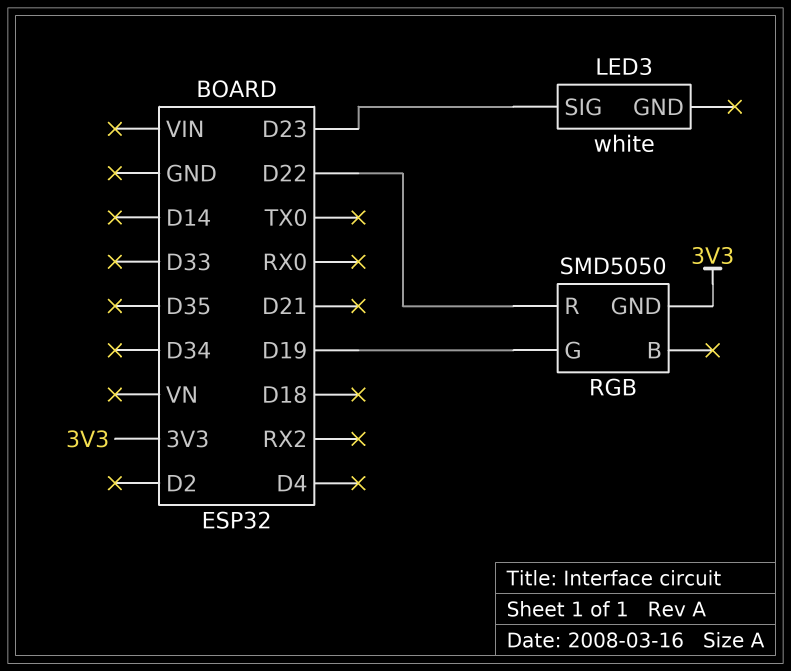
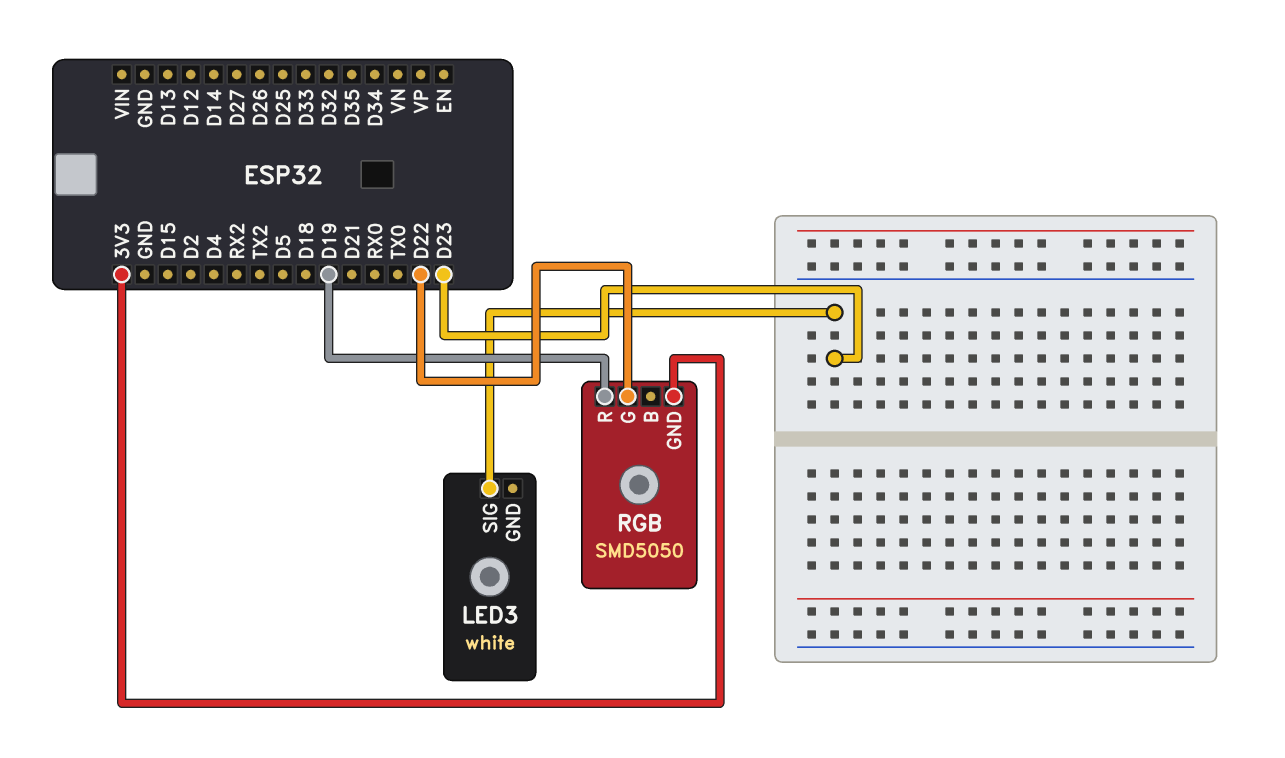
RGB pin G: D19 -> D22
RGB pin R: D22 -> D19

